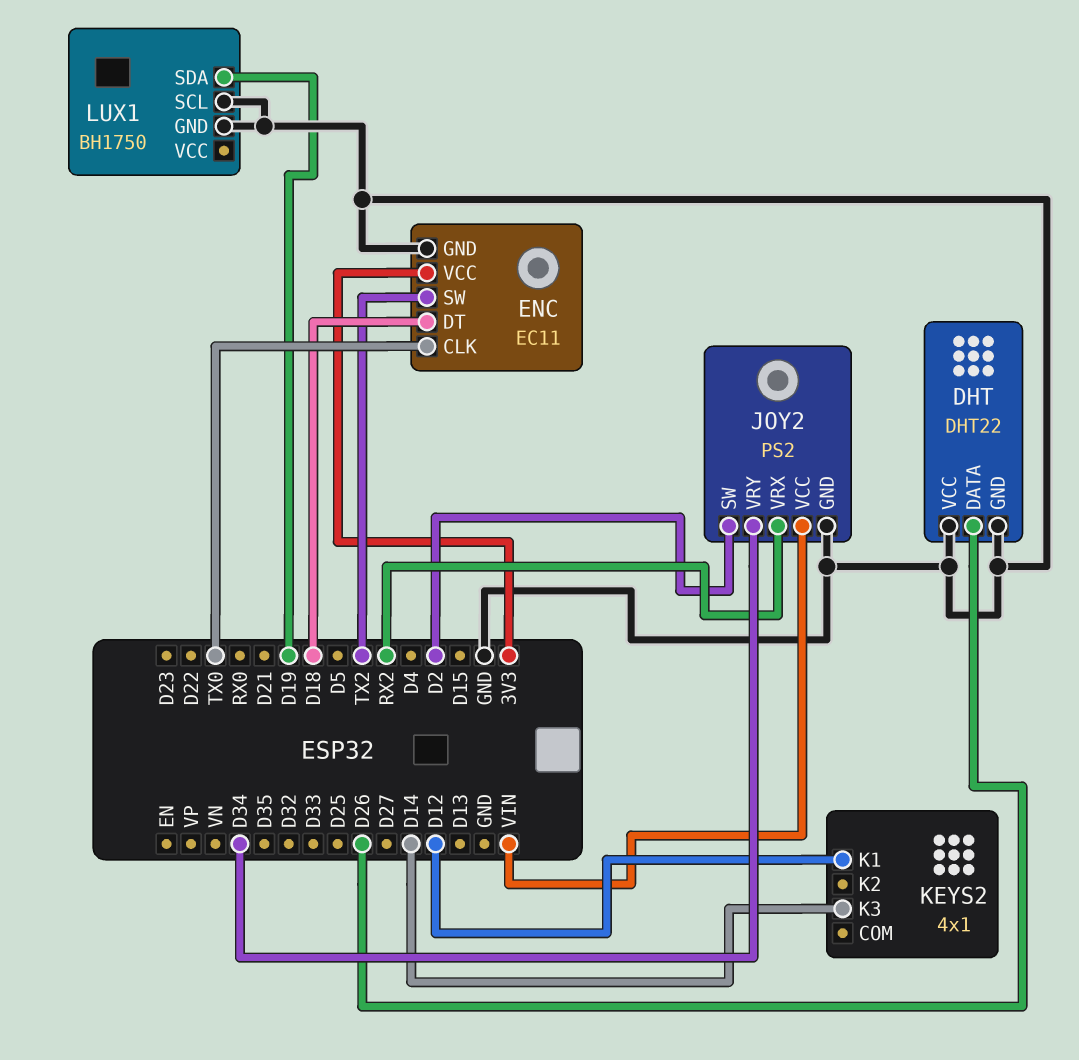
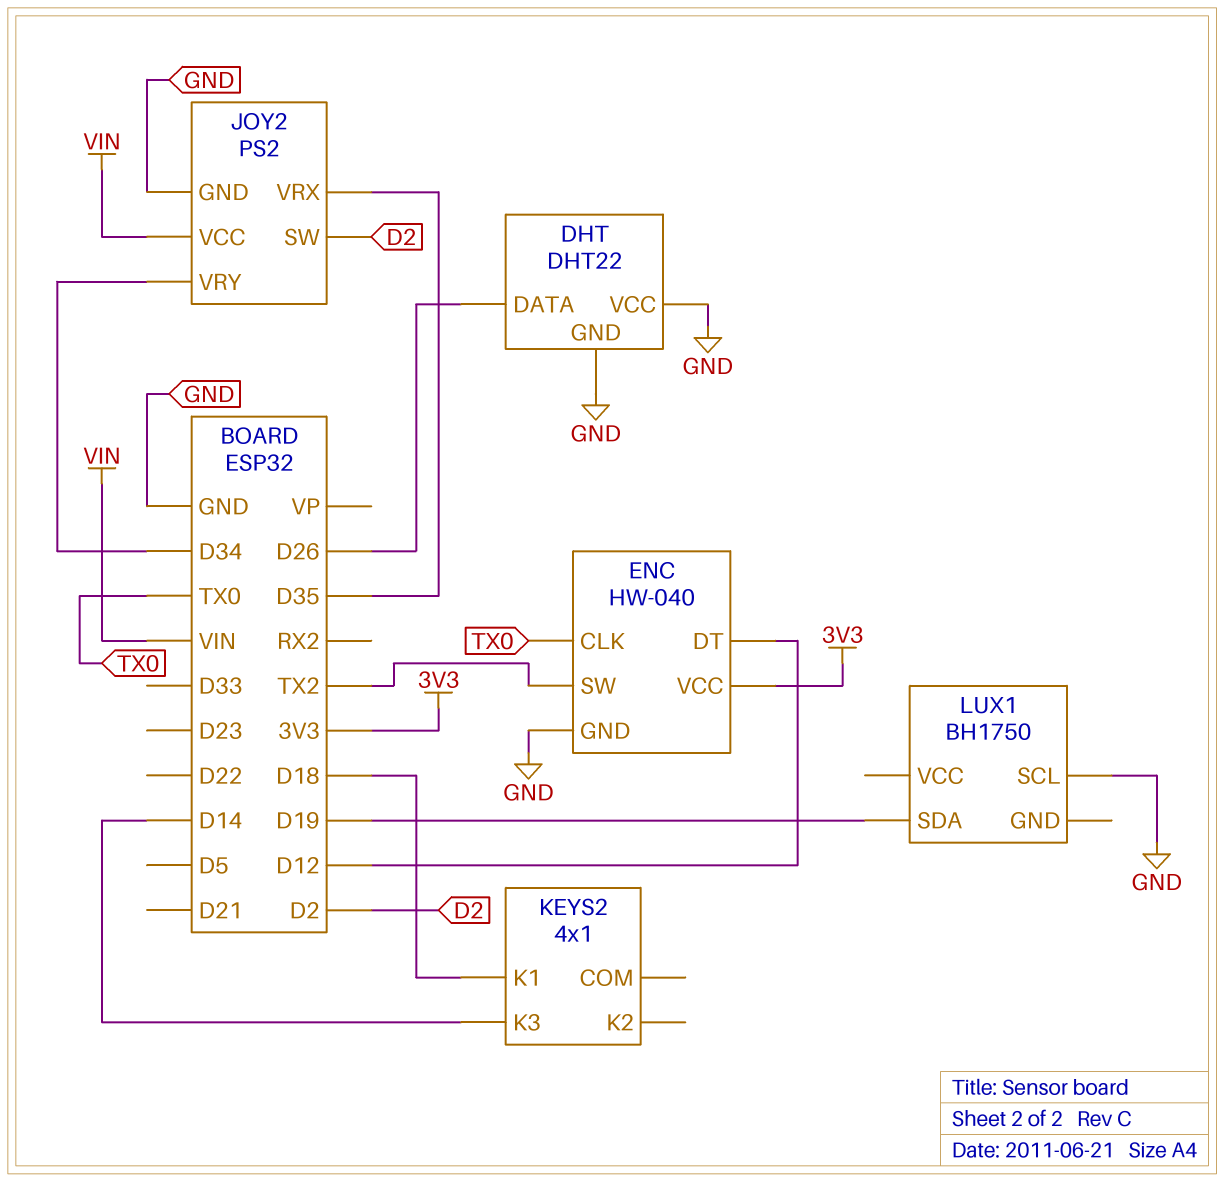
ENC: EC11 -> HW-040
ENC pin DT: D18 -> D12
JOY2 pin VRX: RX2 -> D35
KEYS2 pin K1: D12 -> D18
LUX1 pin GND: GND -> none

